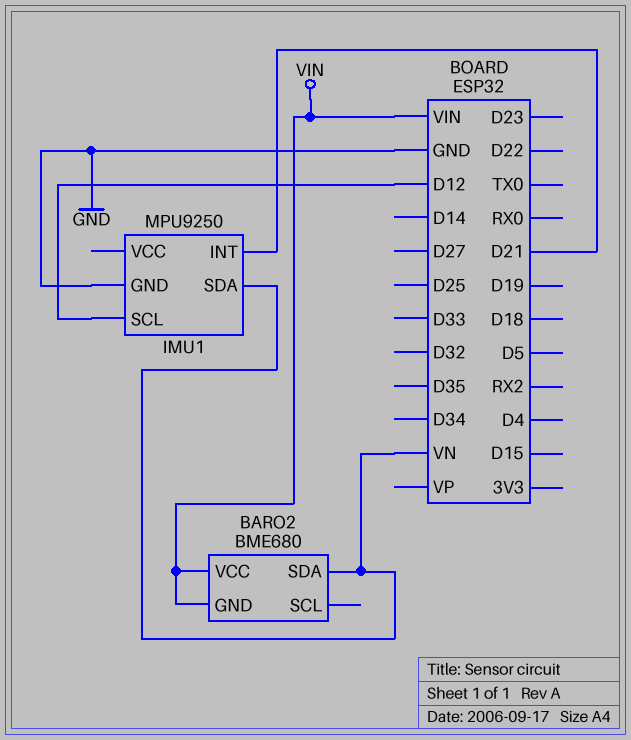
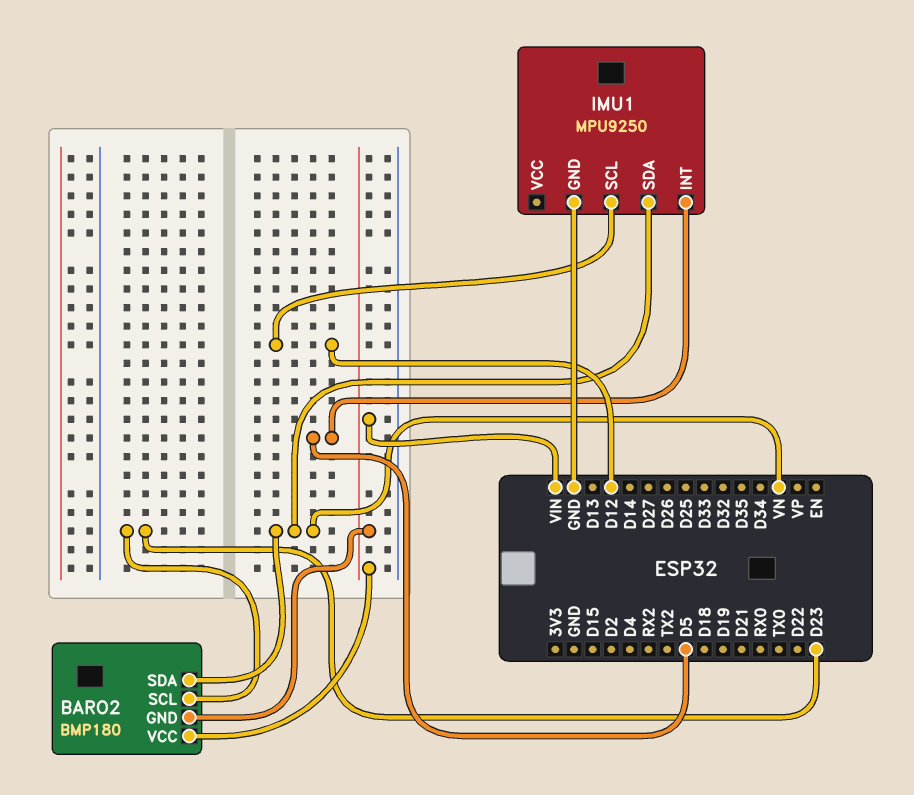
BARO2: BME680 -> BMP180
BARO2 pin SCL: none -> D23
IMU1 pin INT: D21 -> D5

